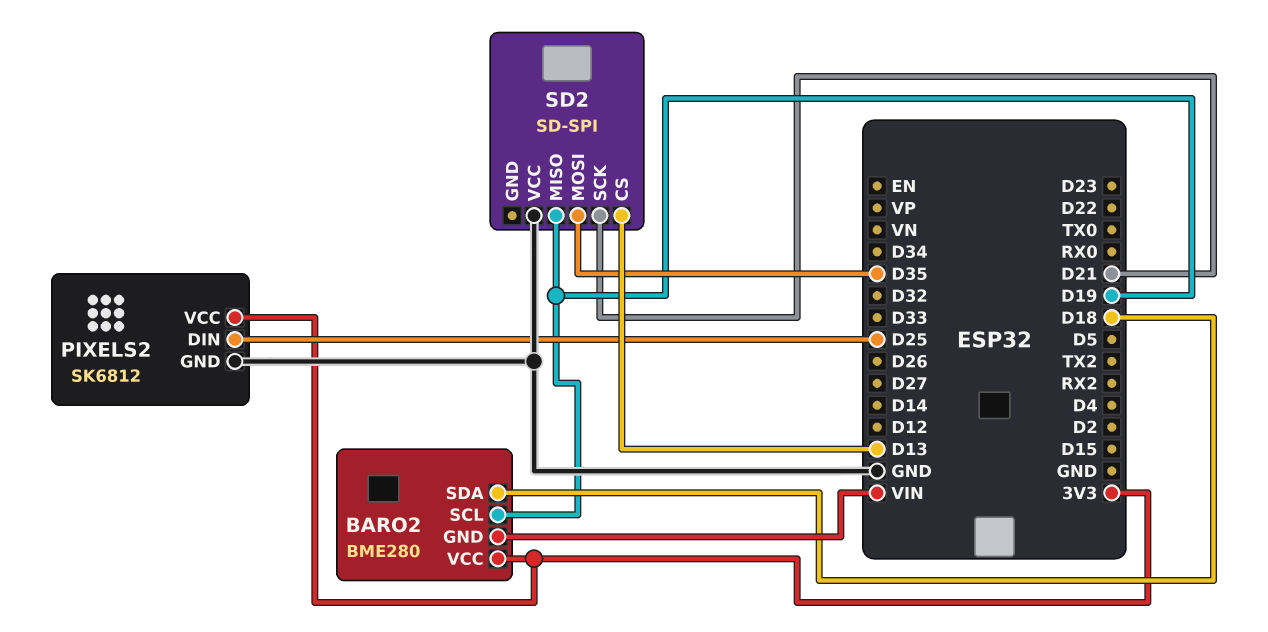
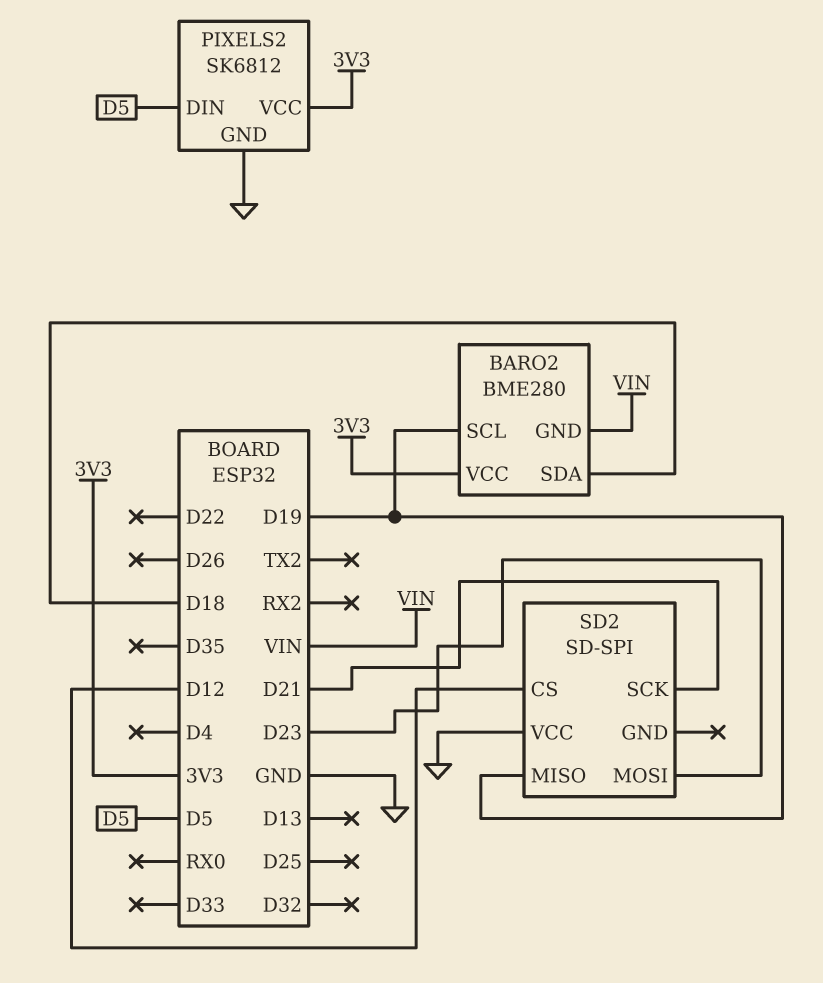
PIXELS2 pin DIN: D25 -> D5
SD2 pin CS: D13 -> D12
SD2 pin MOSI: D35 -> D23

